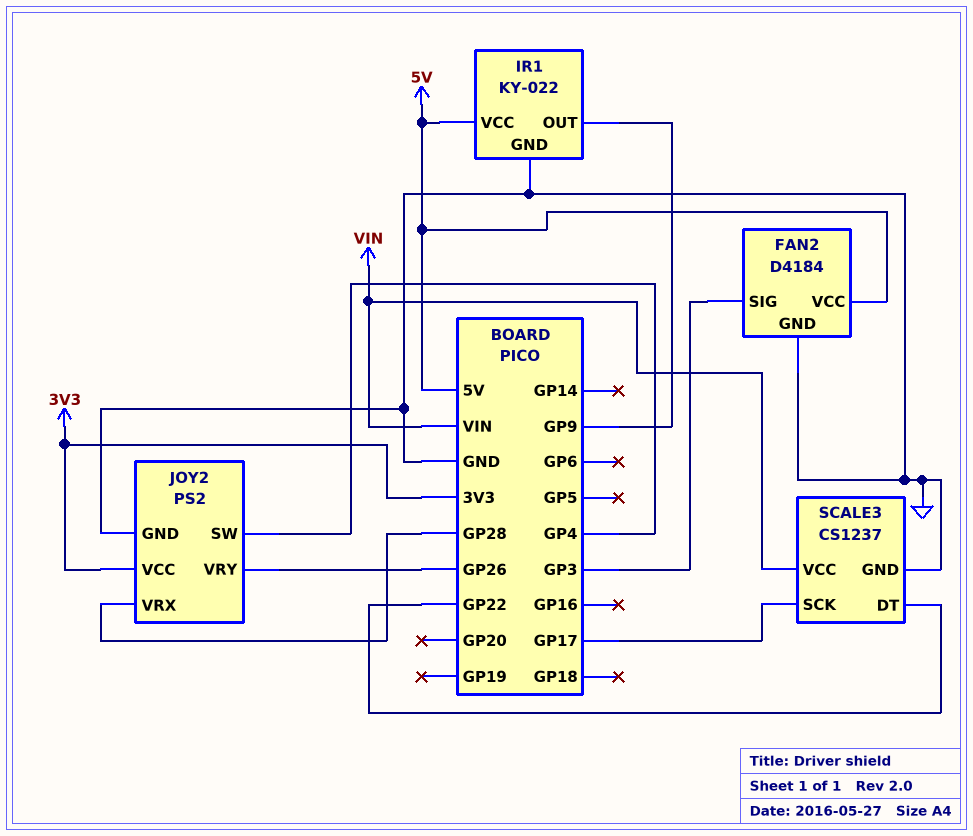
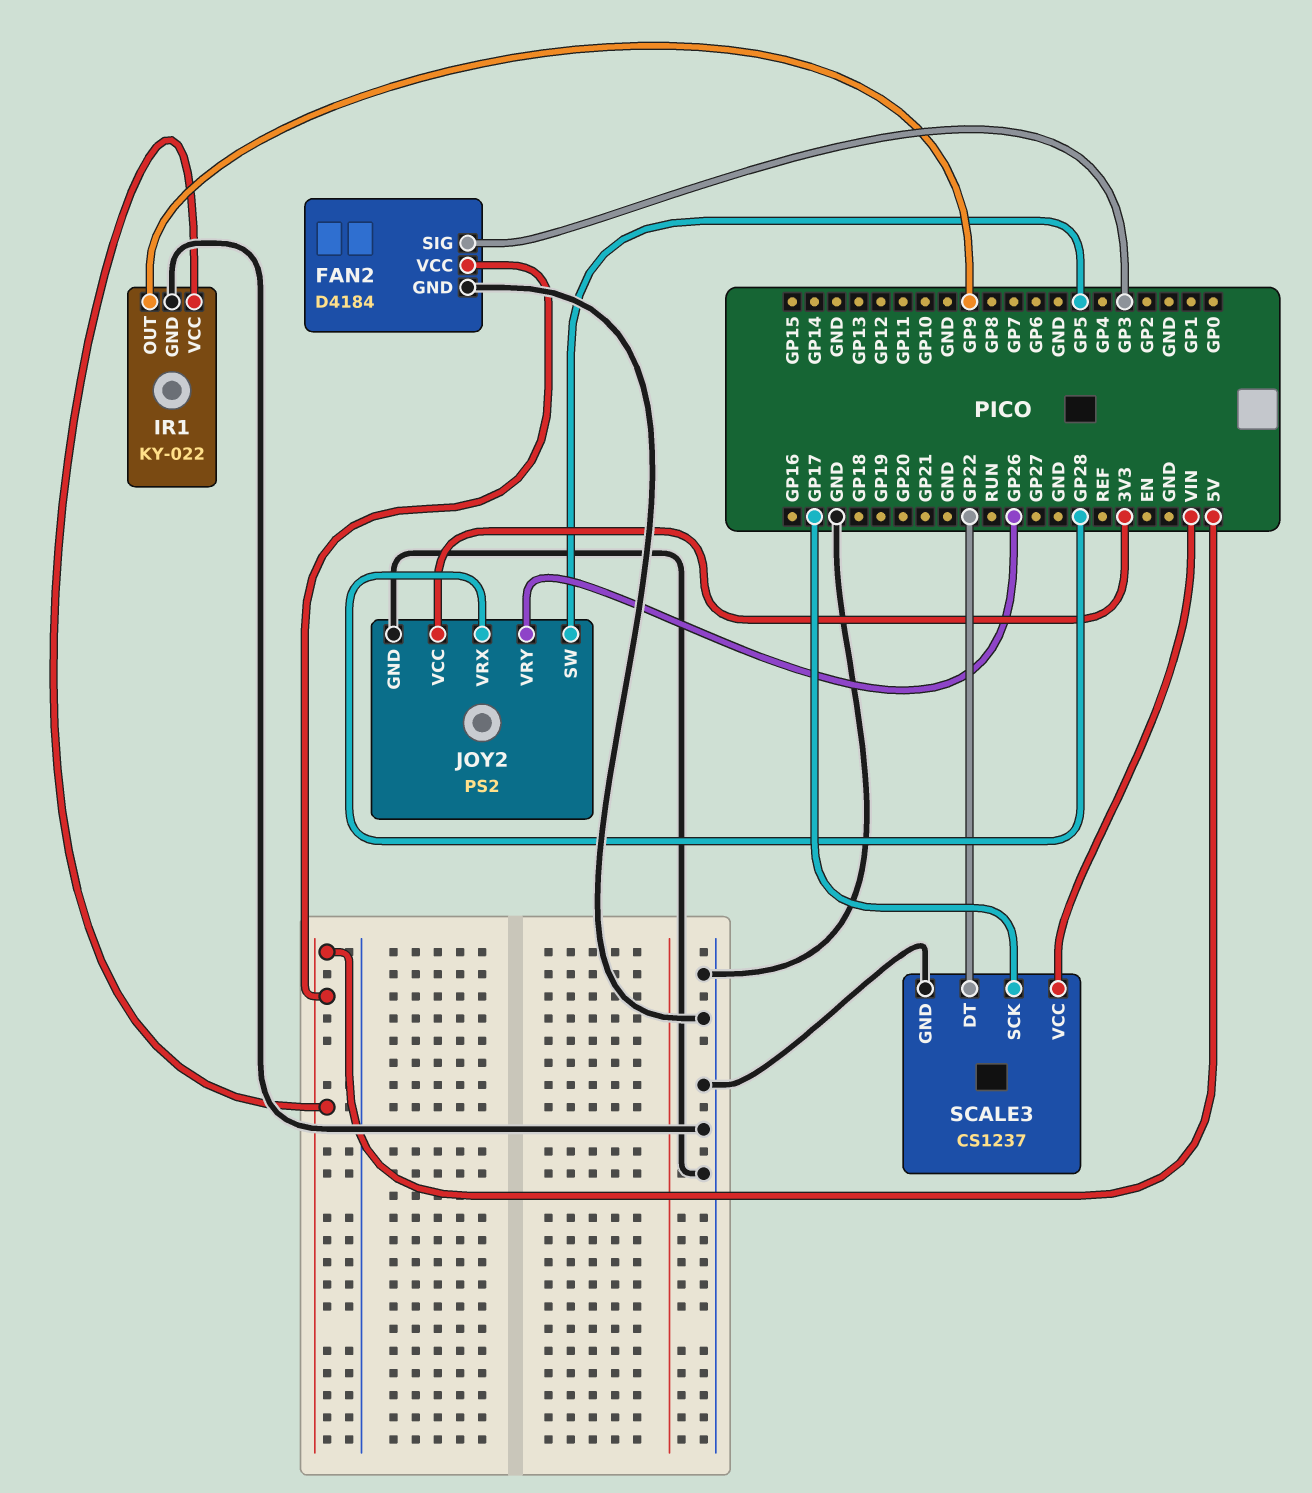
JOY2 pin SW: GP4 -> GP5

